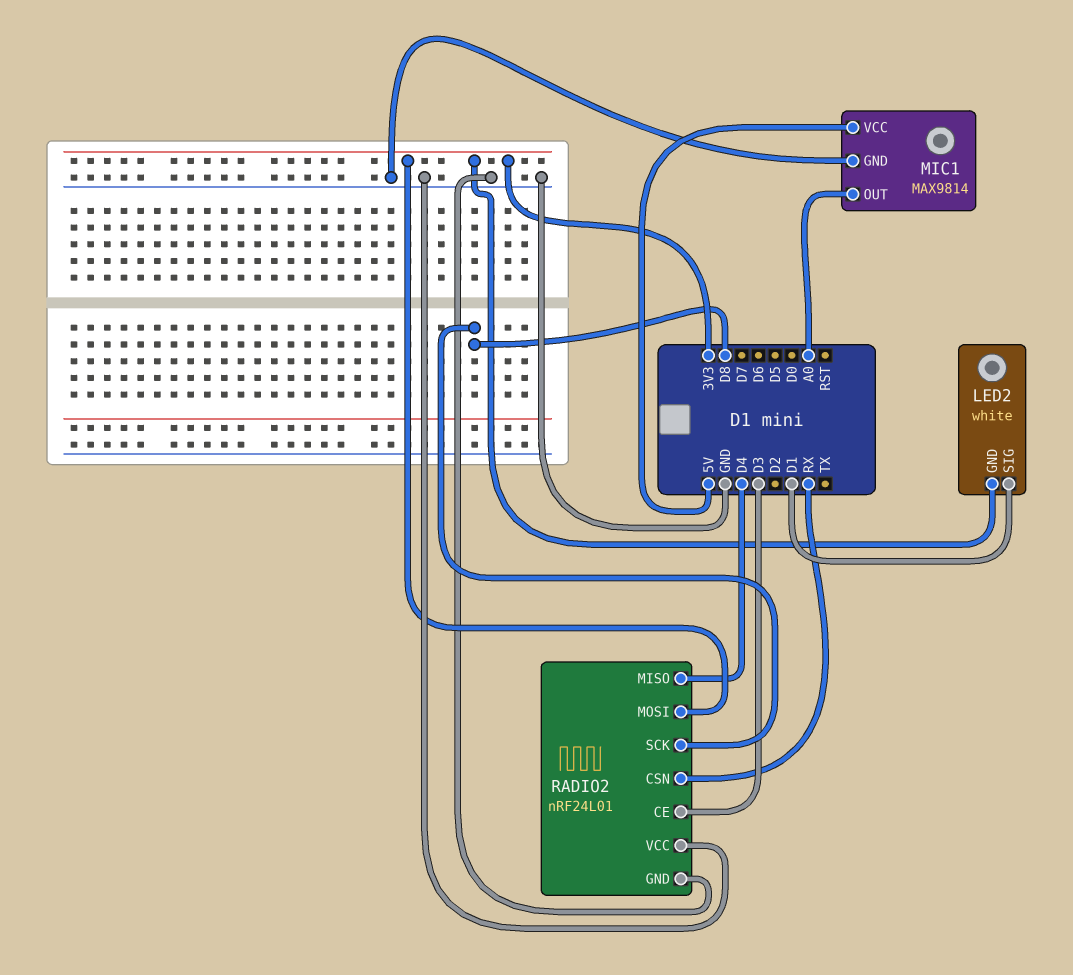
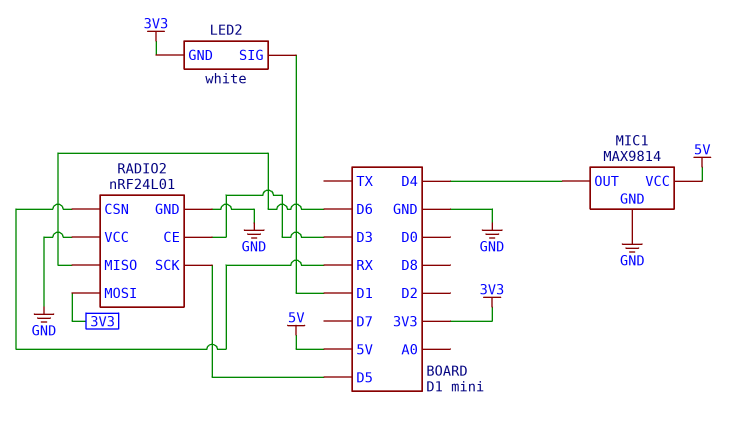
MIC1 pin OUT: A0 -> D4
RADIO2 pin MISO: D4 -> D6
RADIO2 pin SCK: D8 -> D5

